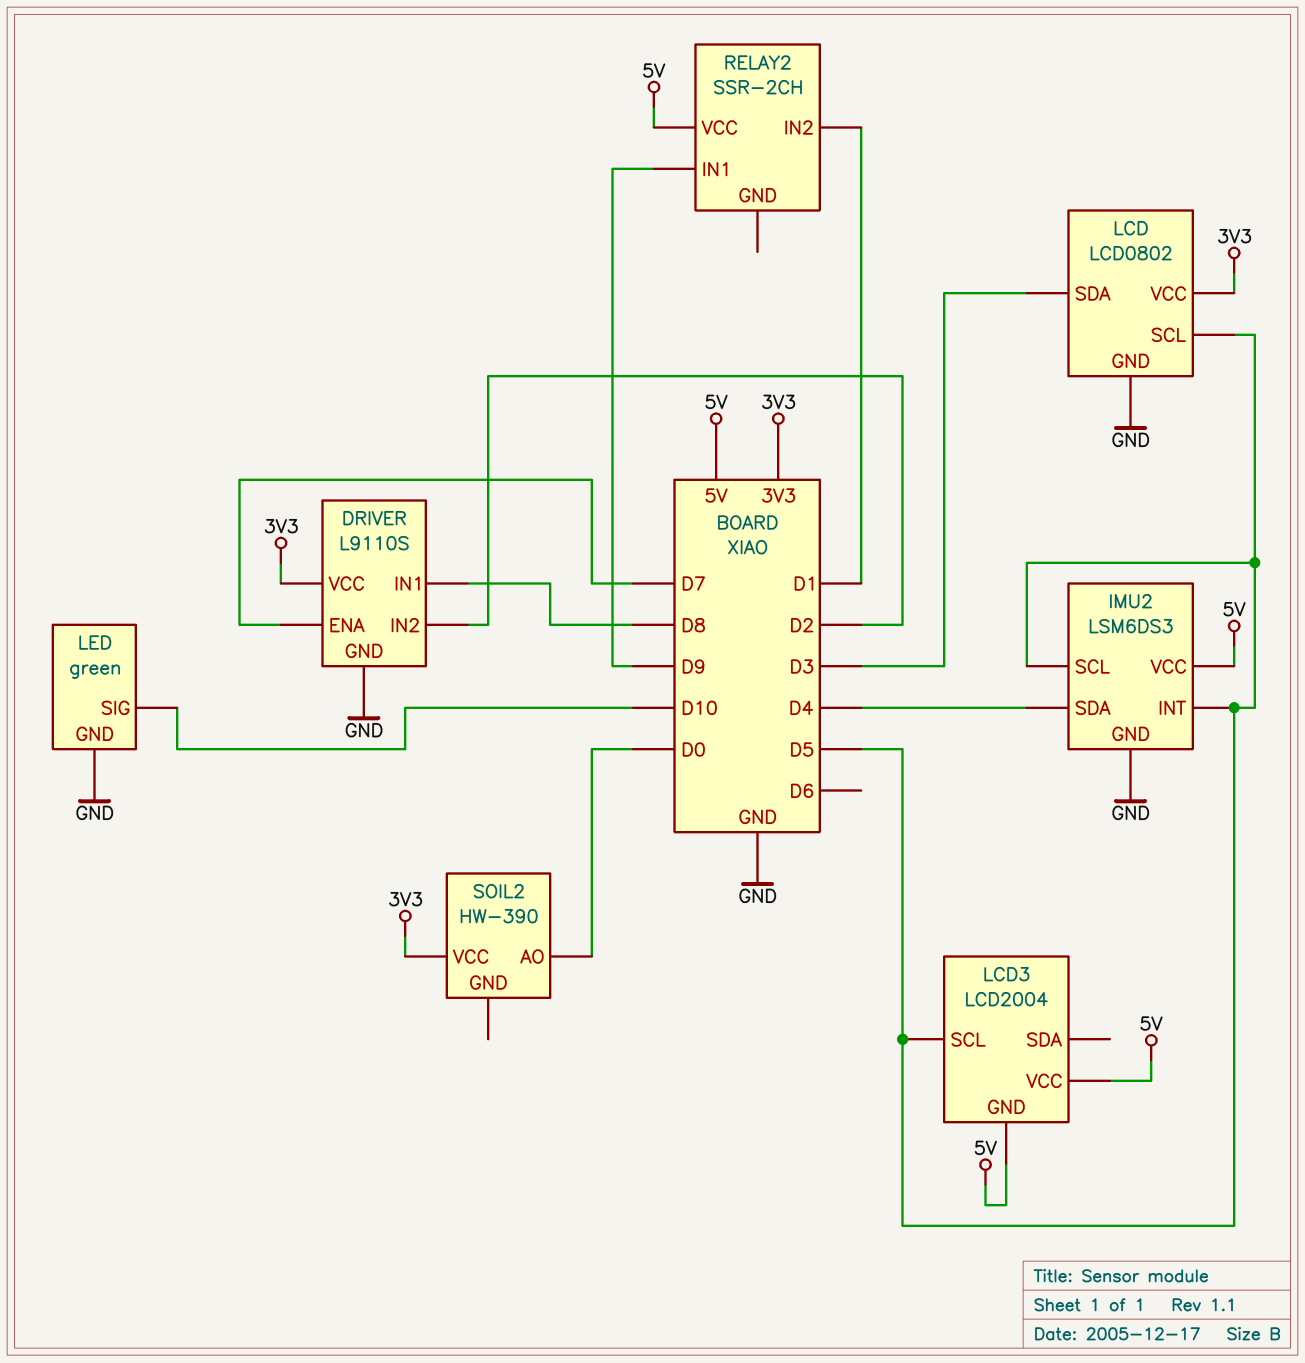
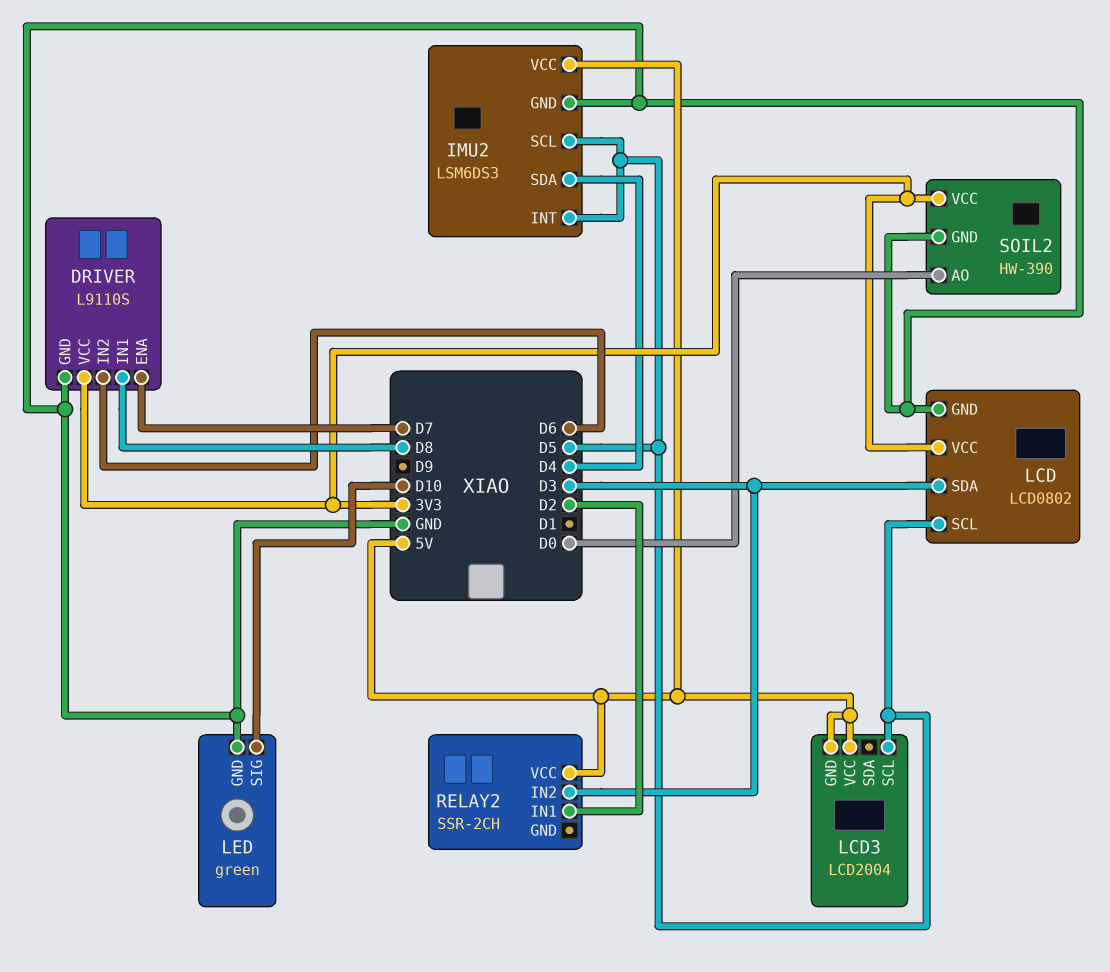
DRIVER pin IN2: D2 -> D6
RELAY2 pin IN1: D9 -> D2
RELAY2 pin IN2: D1 -> D3
SOIL2 pin GND: none -> GND

